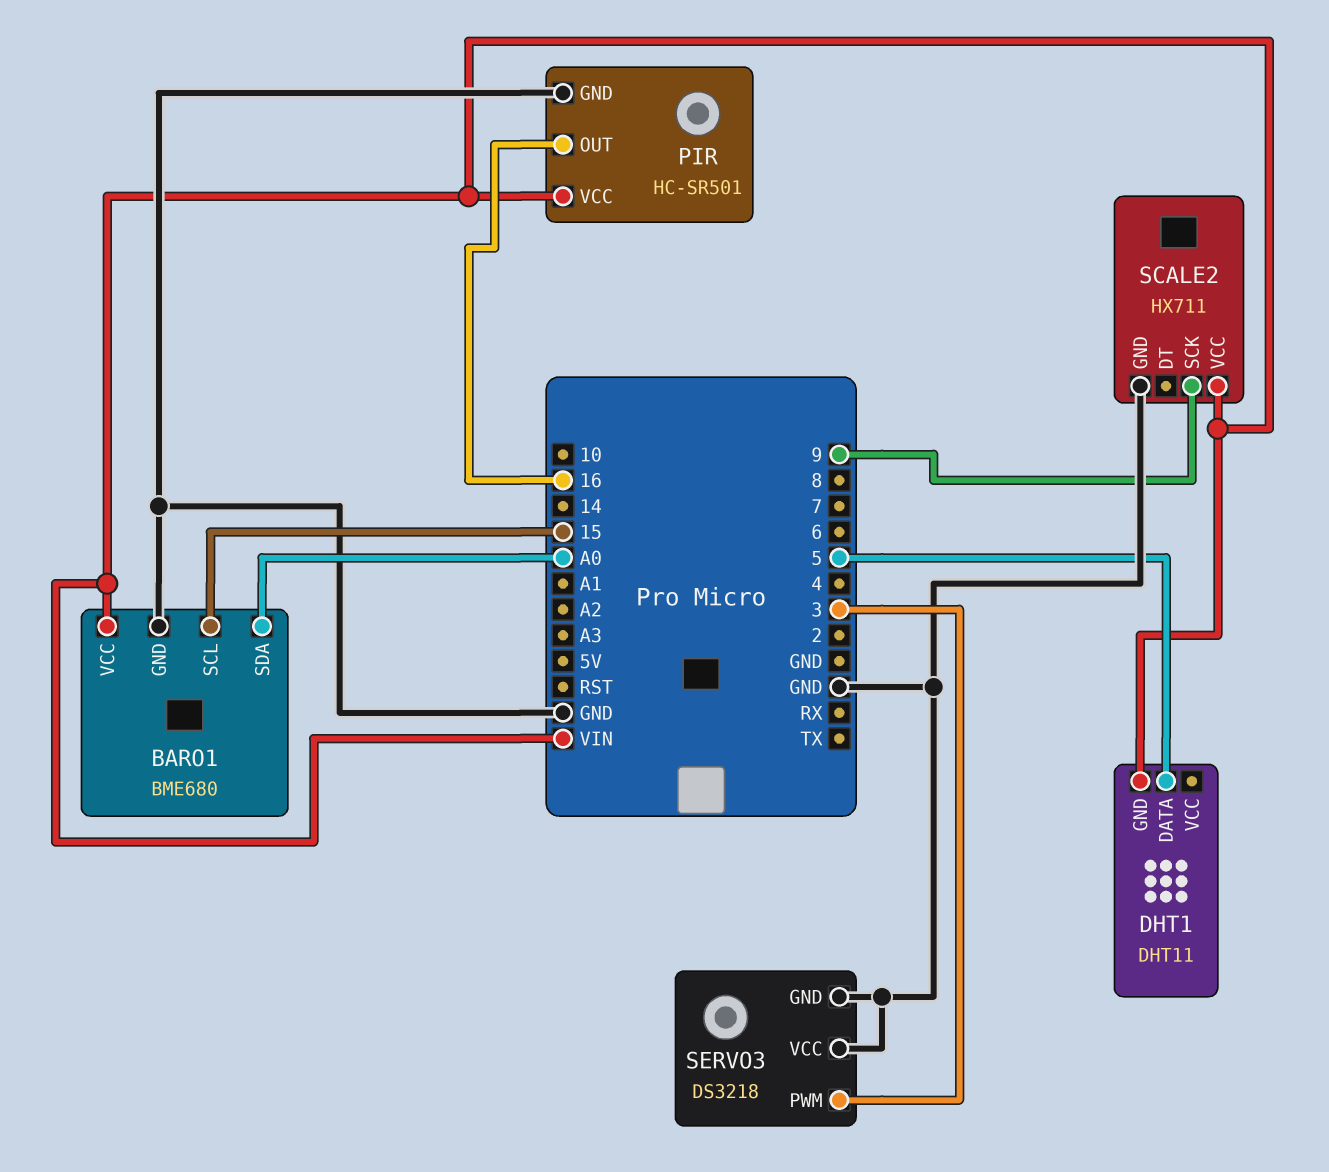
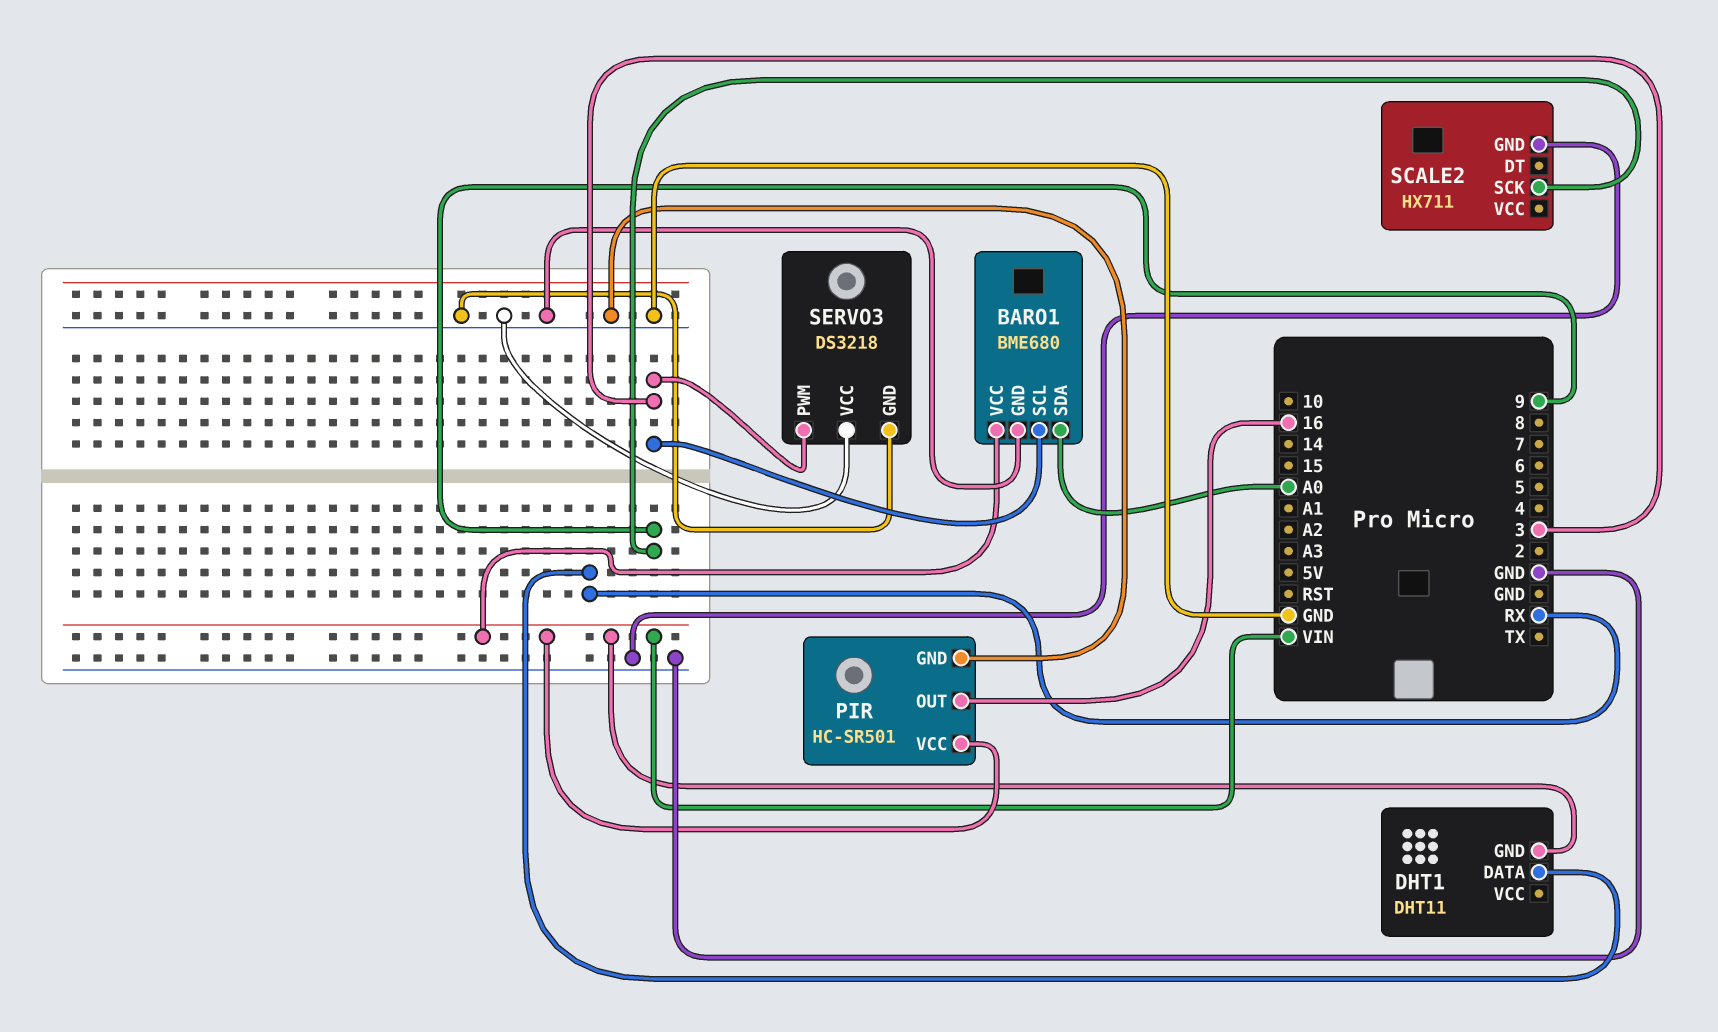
BARO1 pin SCL: 15 -> 3
DHT1 pin DATA: 5 -> RX
SCALE2 pin VCC: VIN -> none

